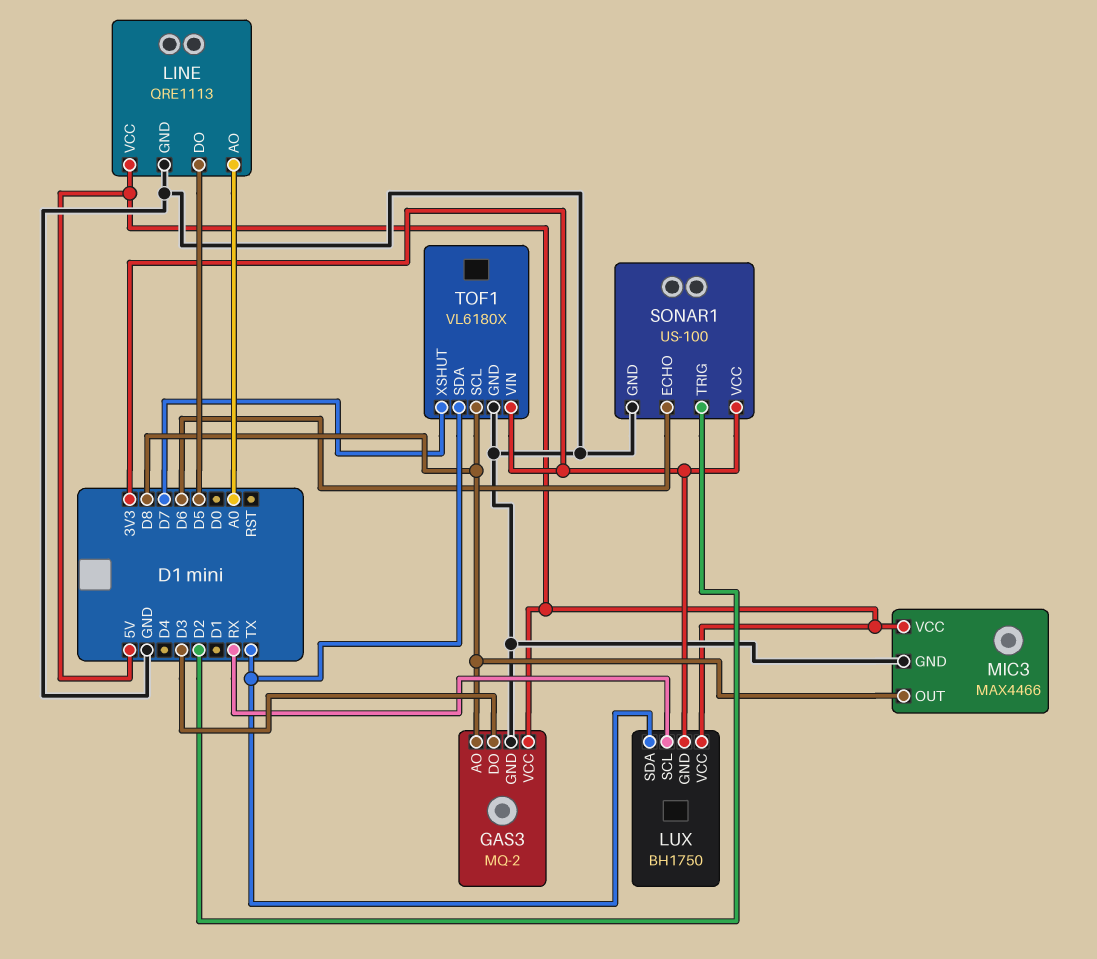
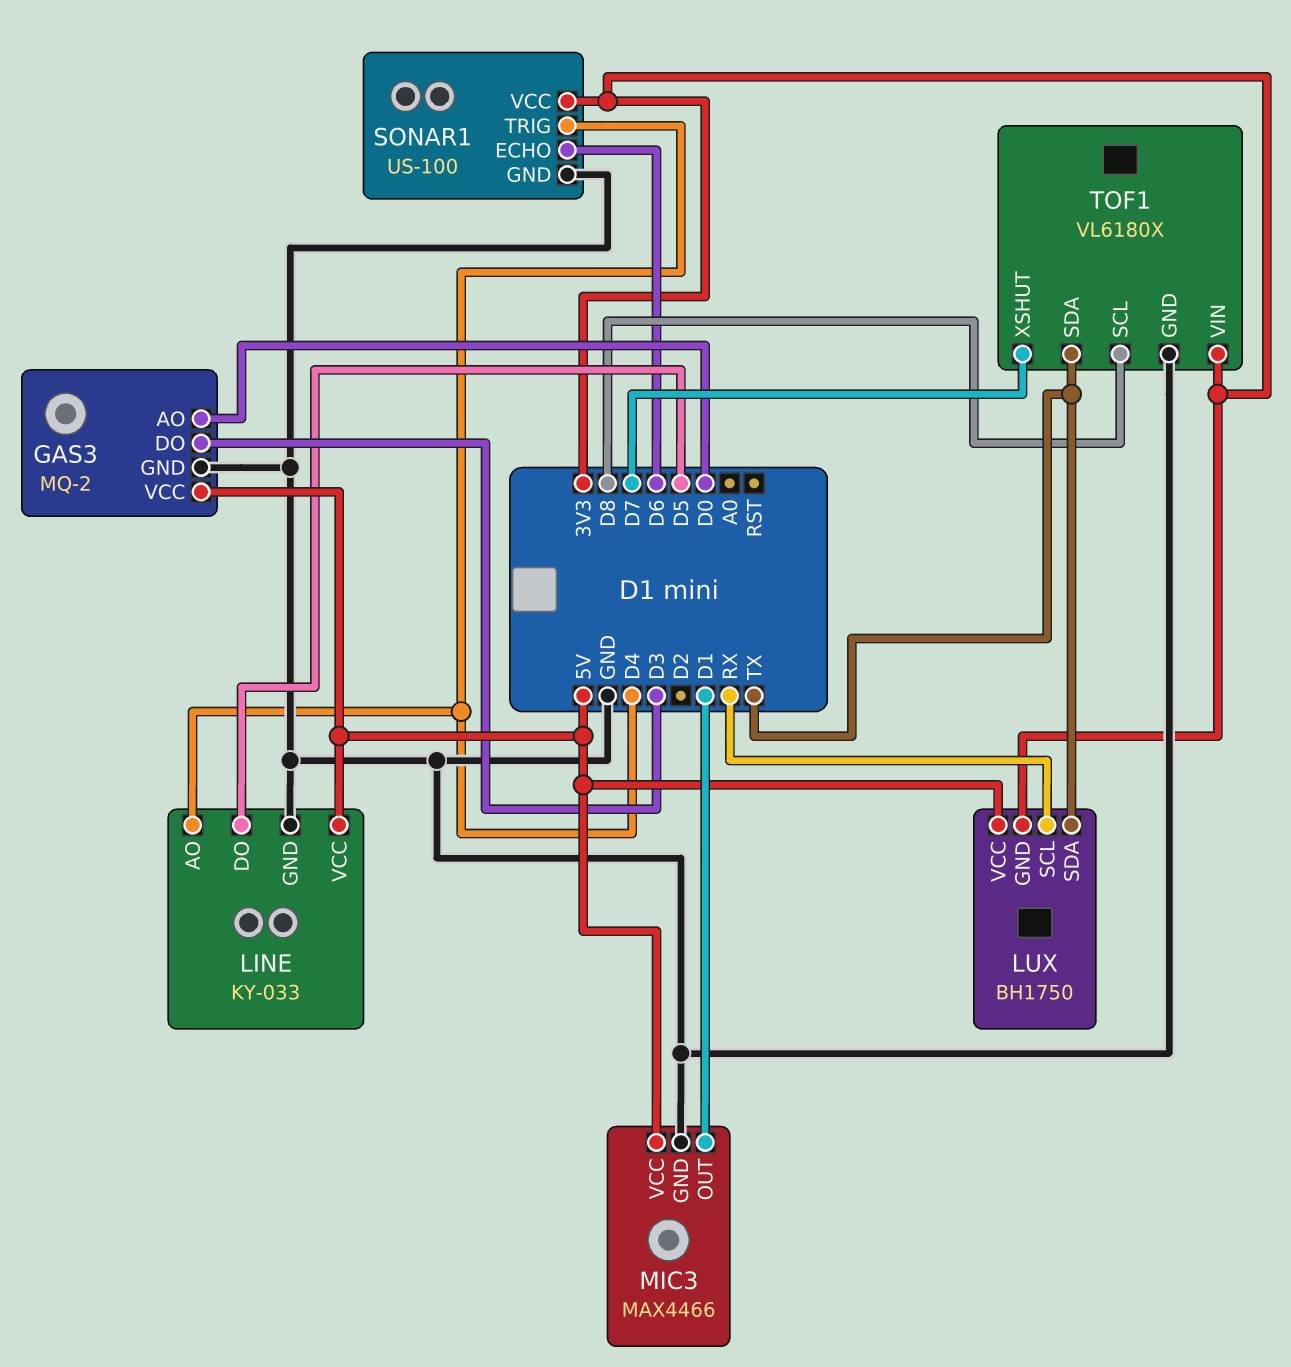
GAS3 pin AO: D8 -> D0
LINE: QRE1113 -> KY-033
LINE pin AO: A0 -> D4
MIC3 pin OUT: D8 -> D1
SONAR1 pin TRIG: D2 -> D4

